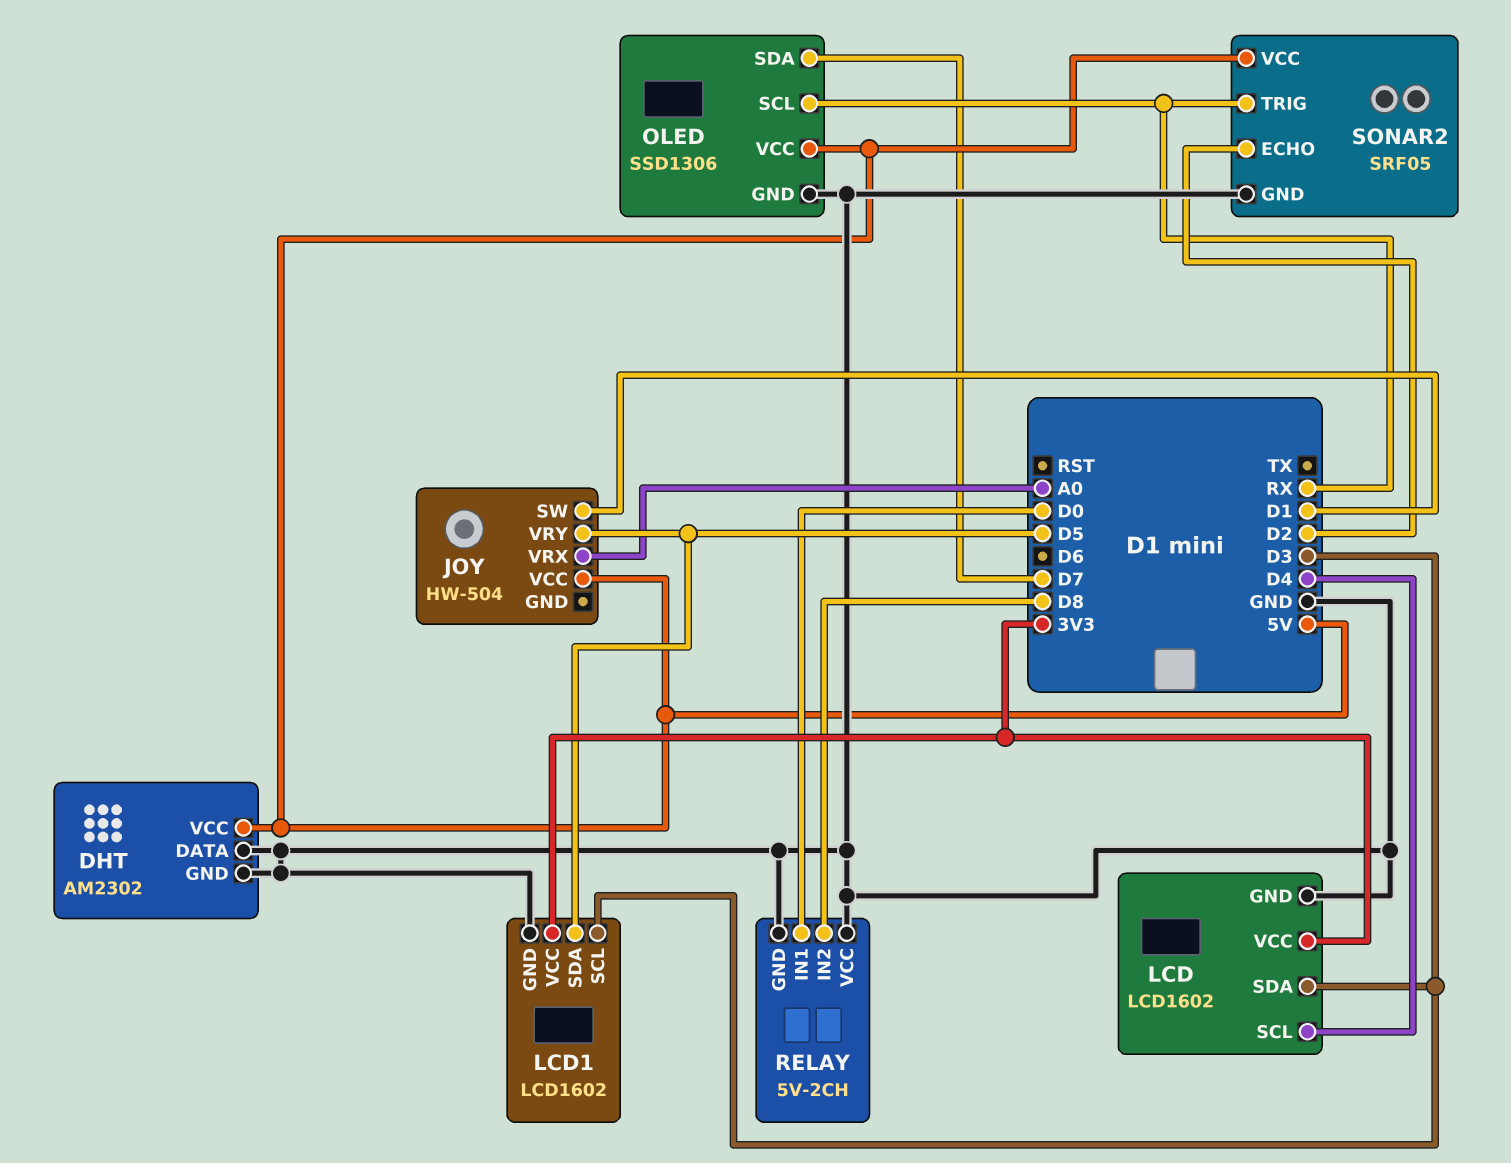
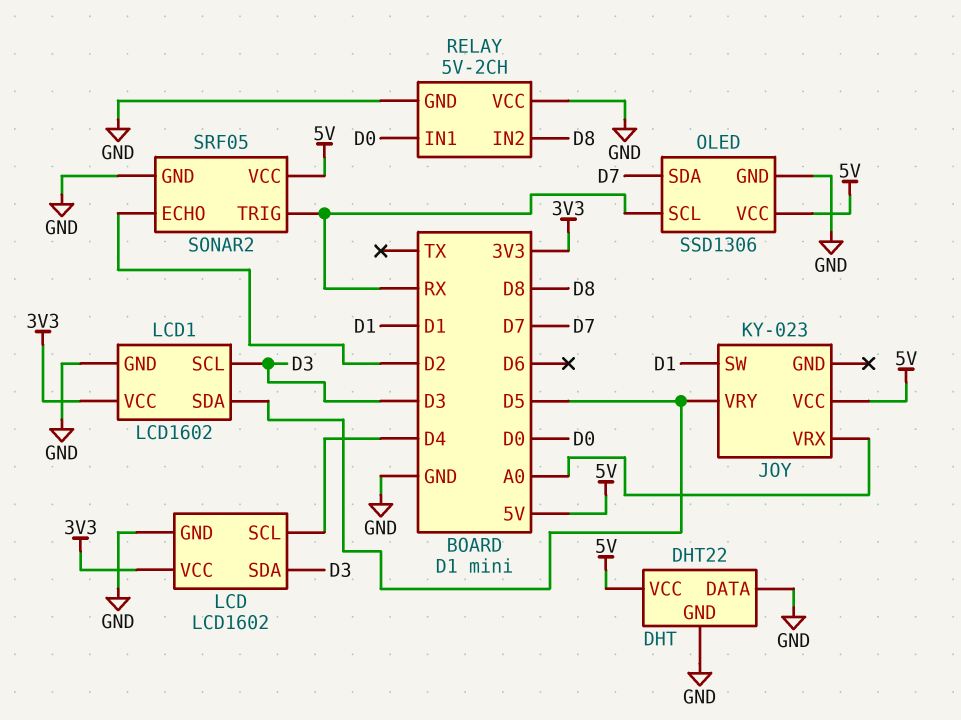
DHT: AM2302 -> DHT22
JOY: HW-504 -> KY-023

